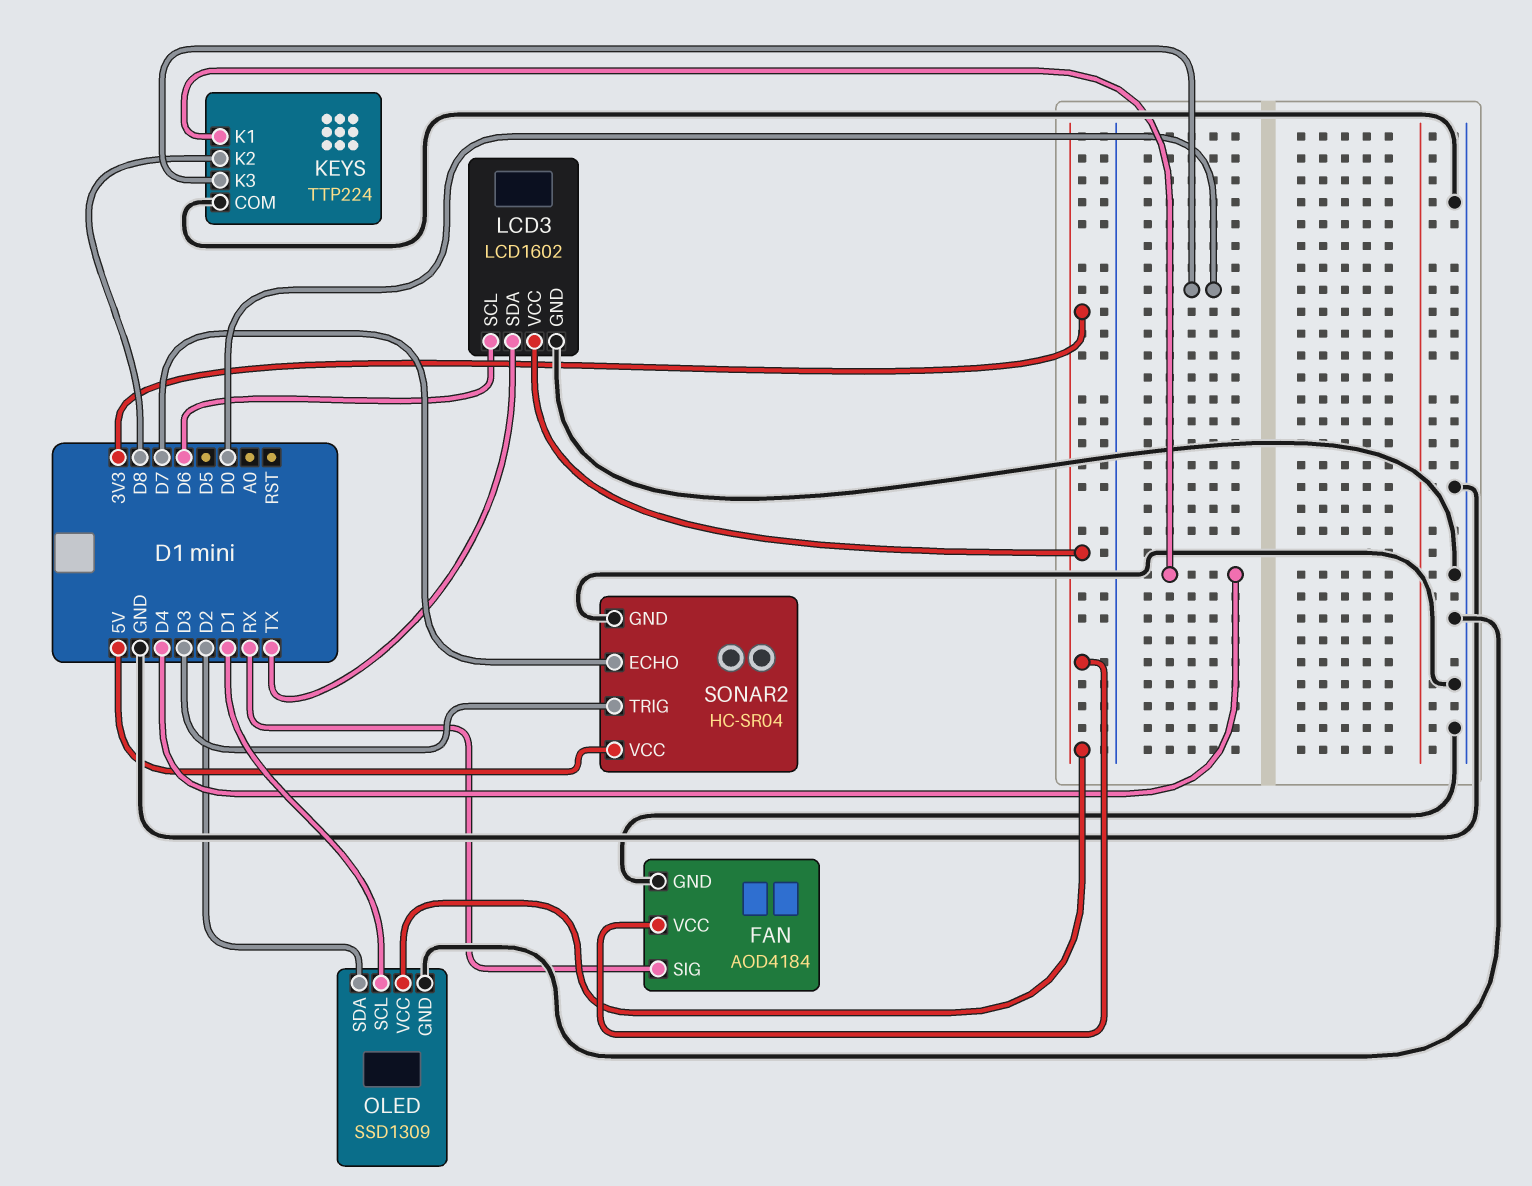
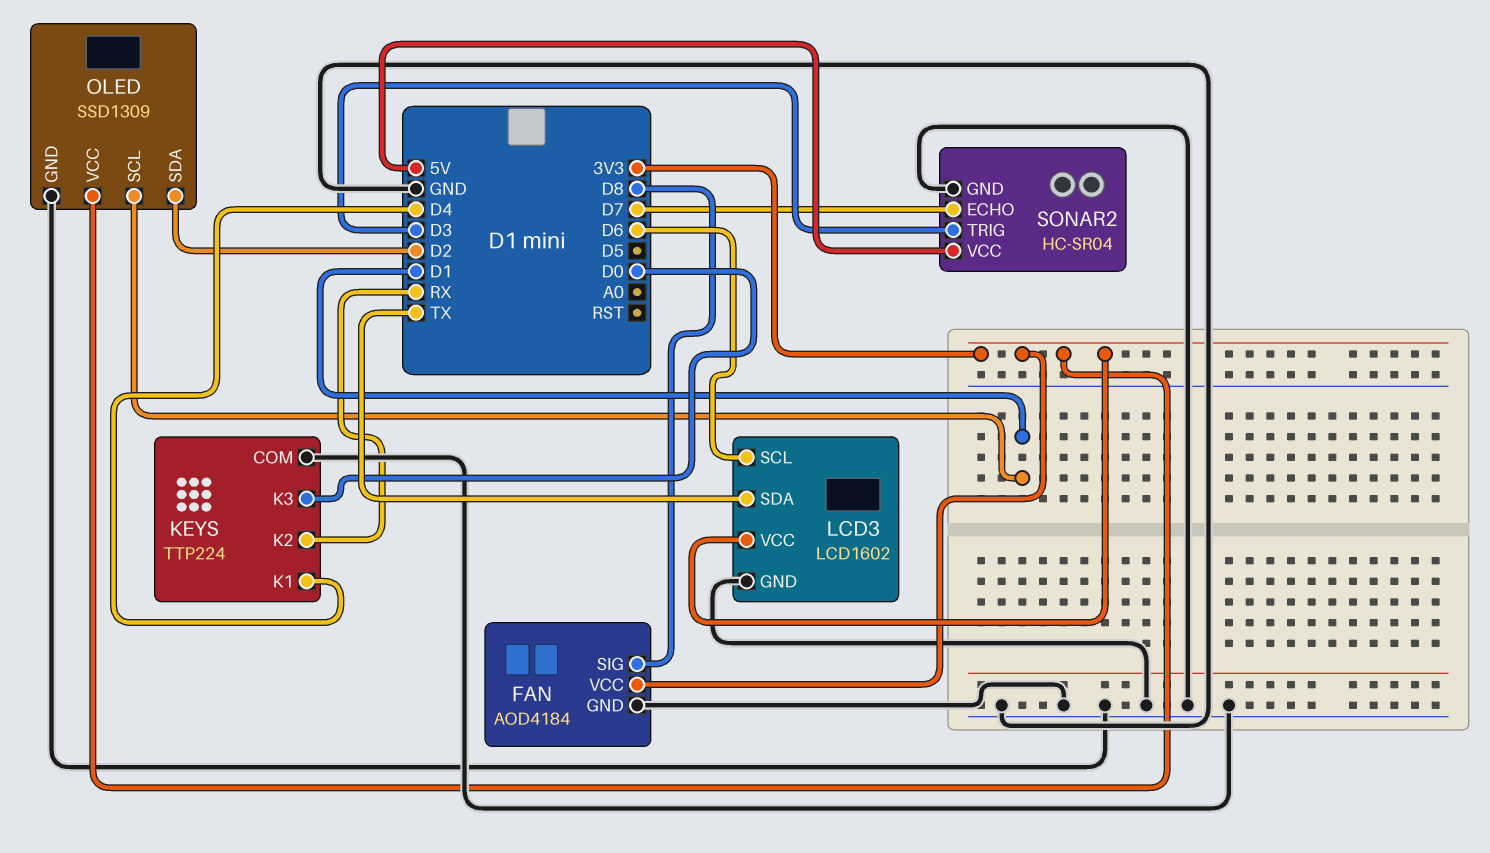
FAN pin SIG: RX -> D8
KEYS pin K2: D8 -> RX

